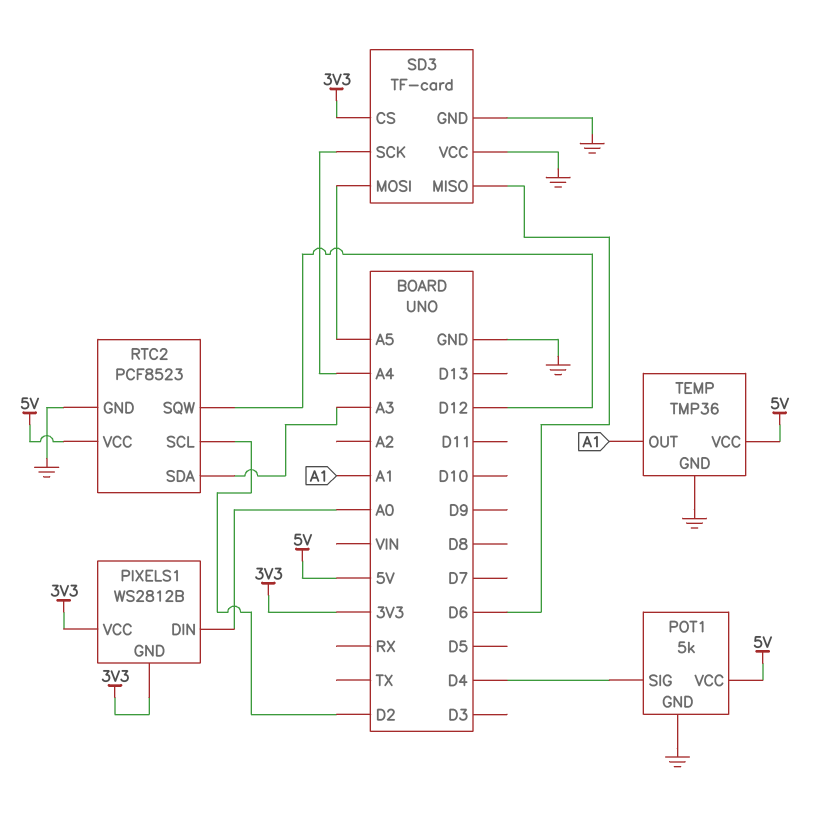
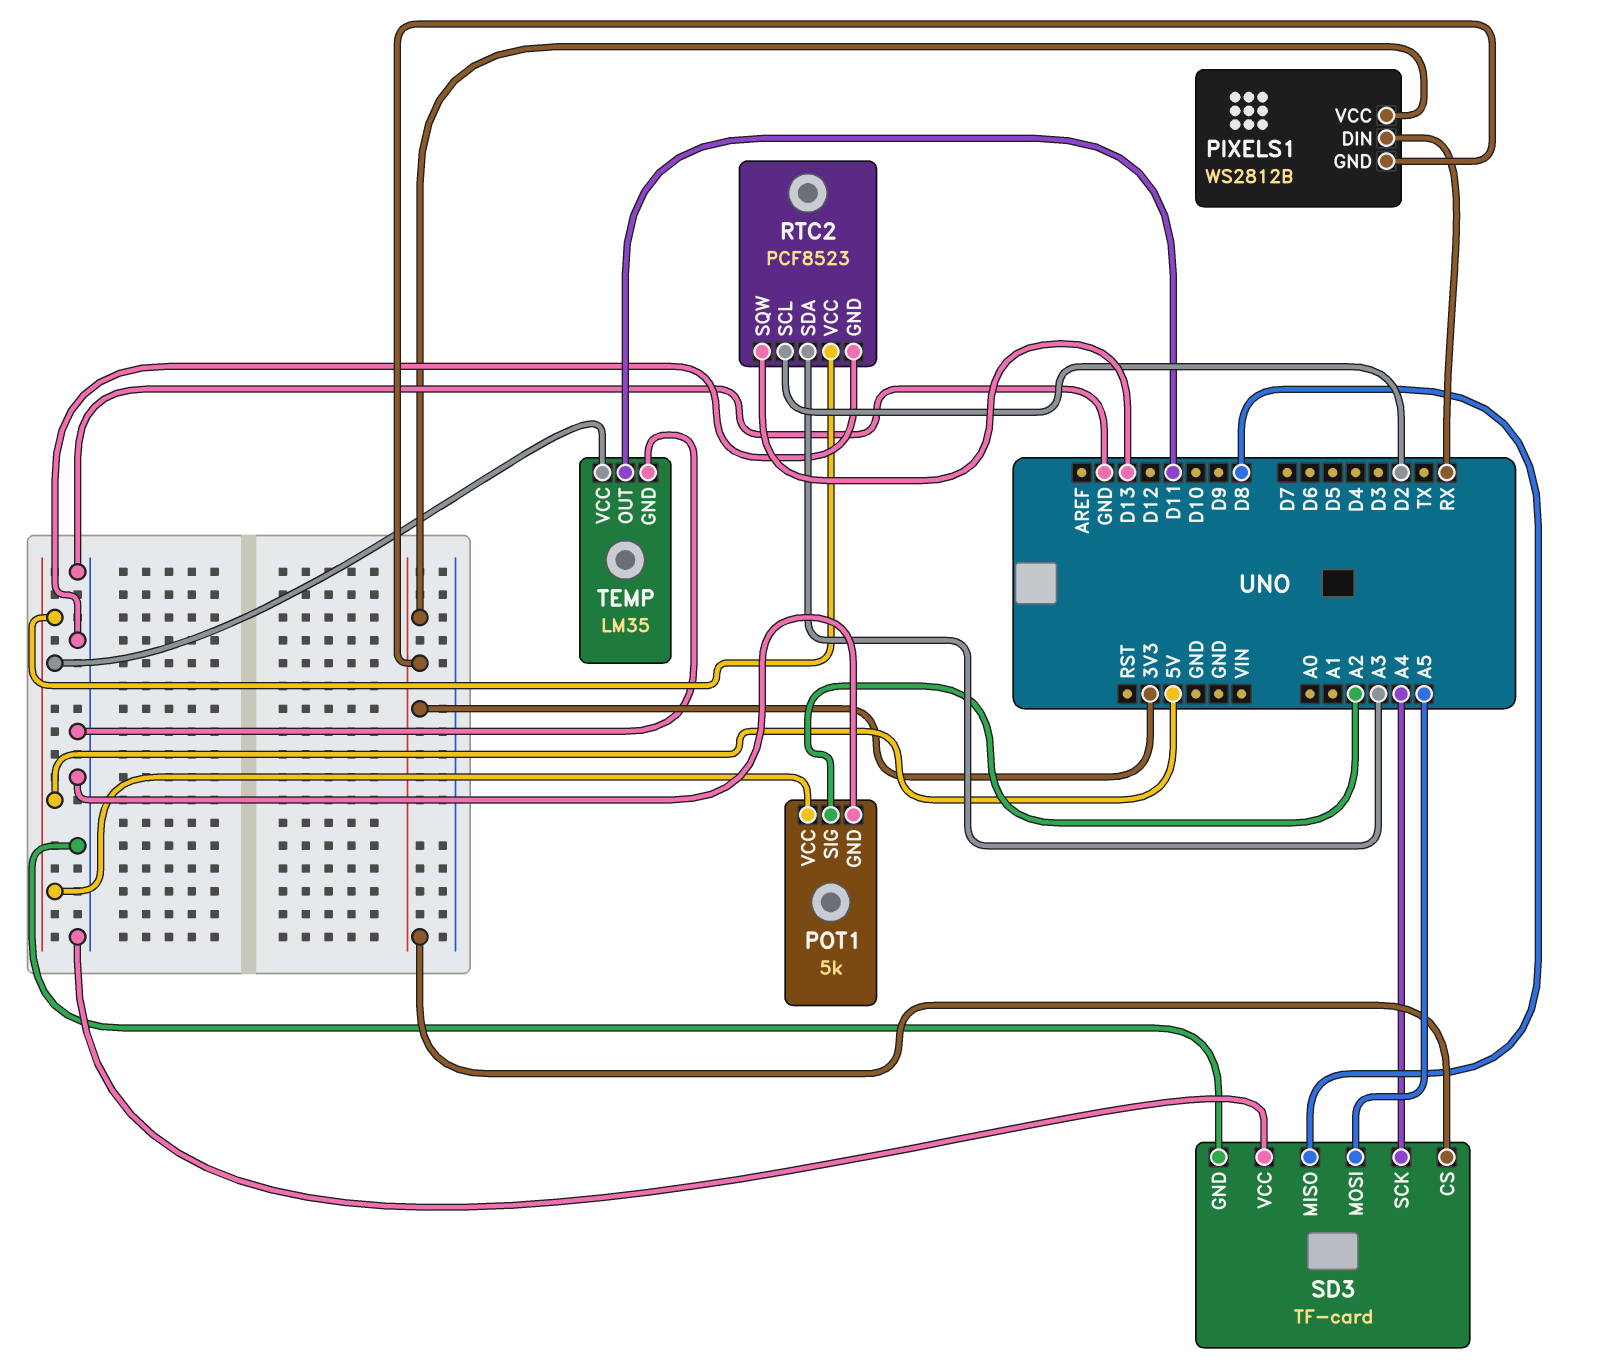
PIXELS1 pin DIN: A0 -> RX
POT1 pin SIG: D4 -> A2
RTC2 pin SQW: D12 -> D13
SD3 pin MISO: D6 -> D8
TEMP: TMP36 -> LM35
TEMP pin OUT: A1 -> D11

